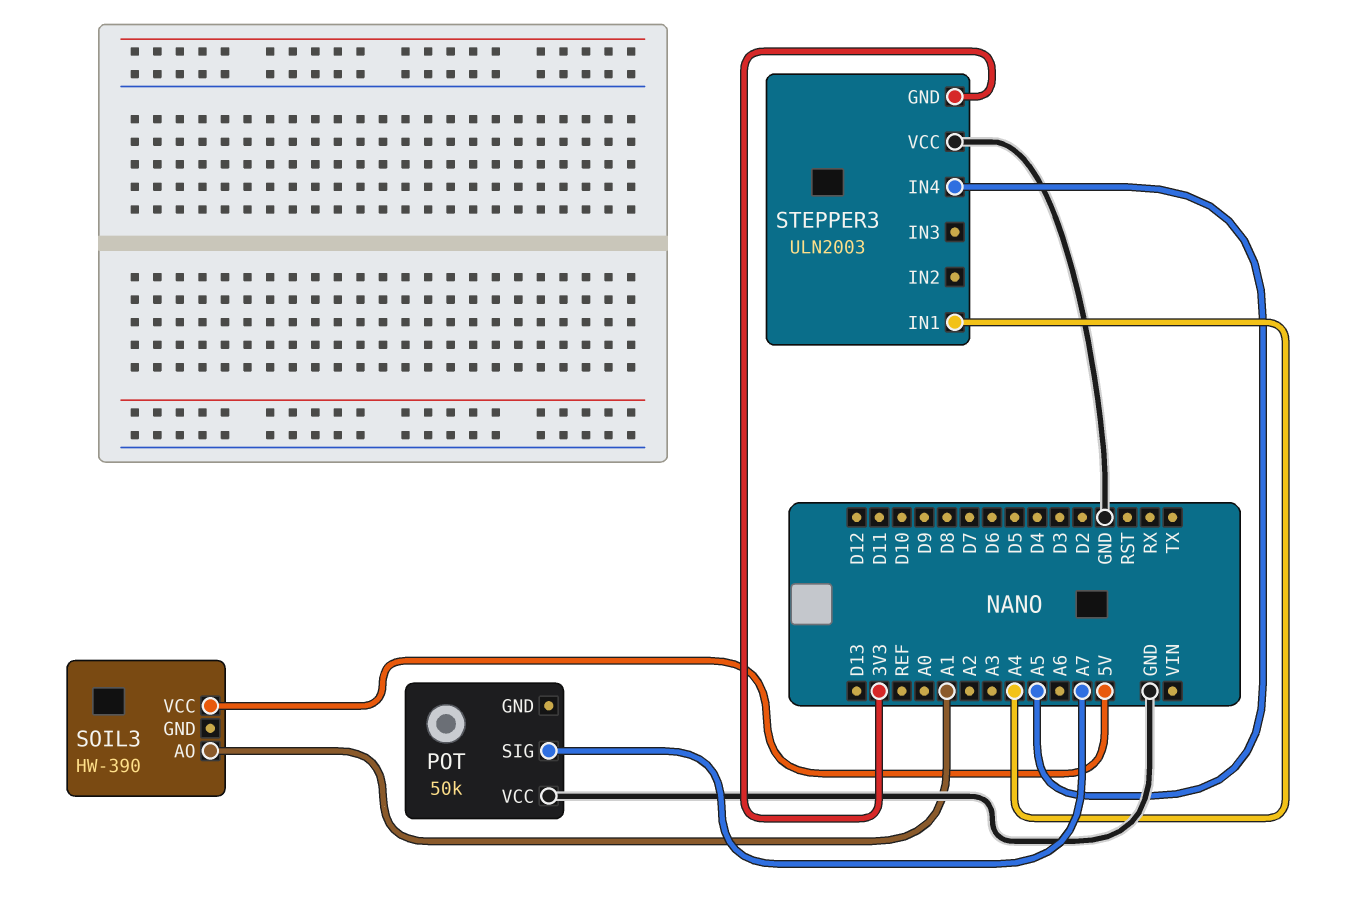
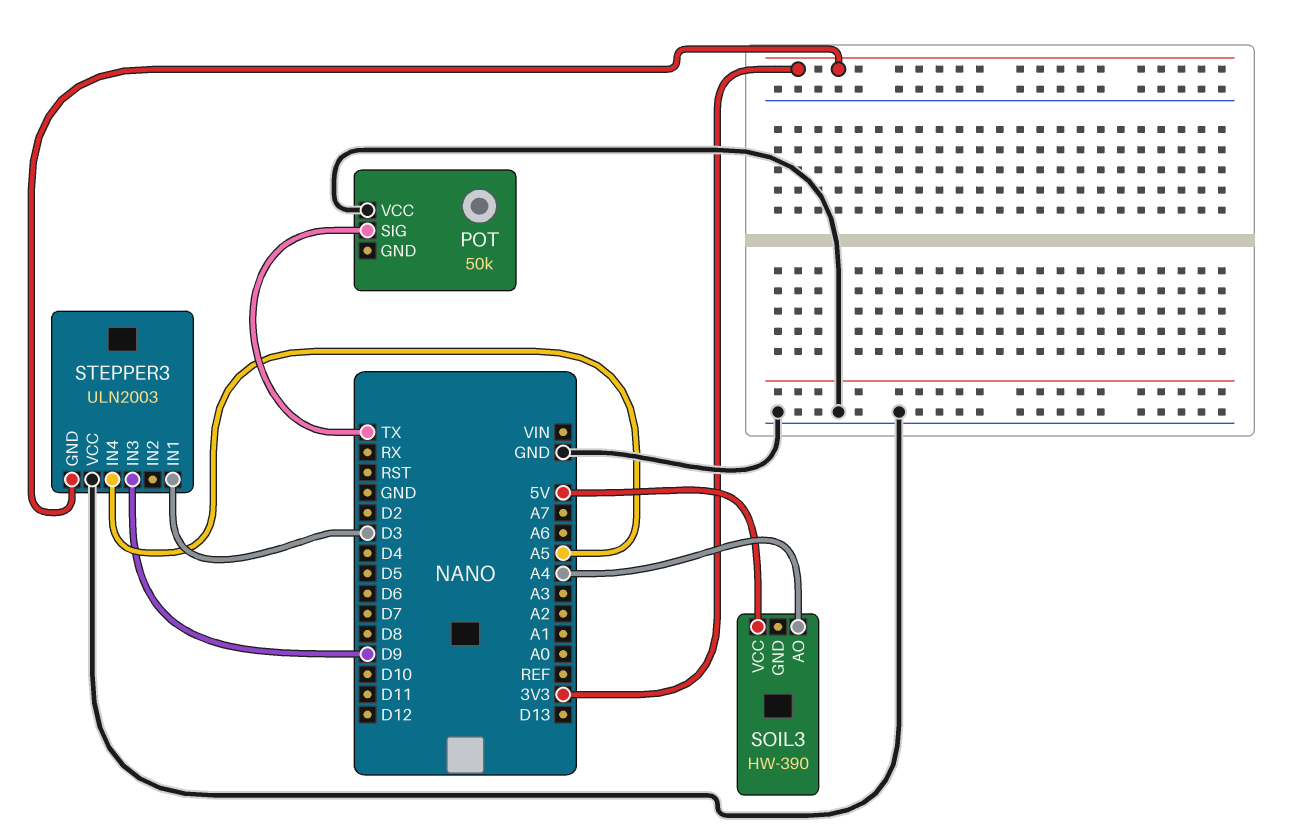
POT pin SIG: A7 -> TX
SOIL3 pin AO: A1 -> A4
STEPPER3 pin IN1: A4 -> D3
STEPPER3 pin IN3: none -> D9

